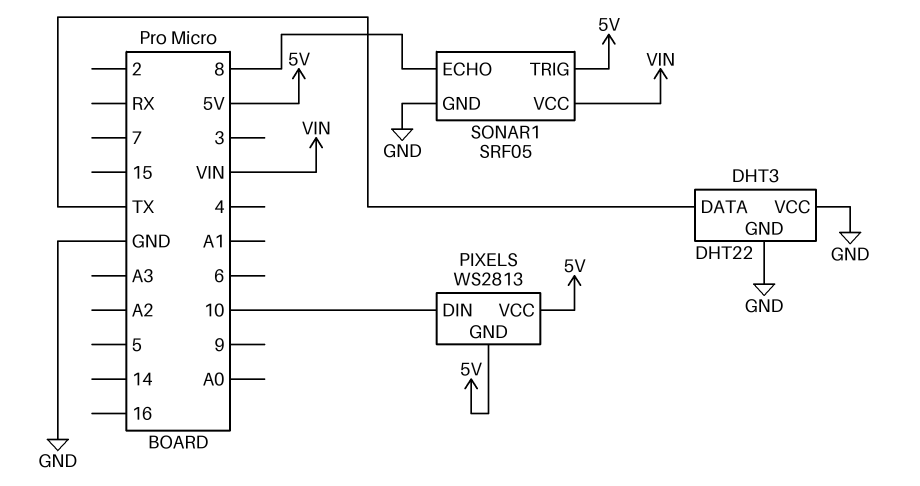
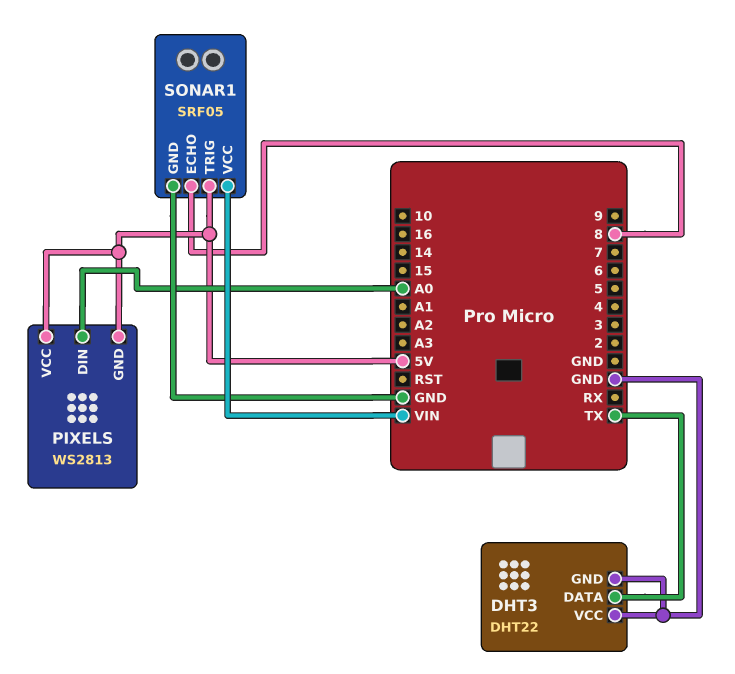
PIXELS pin DIN: 10 -> A0

